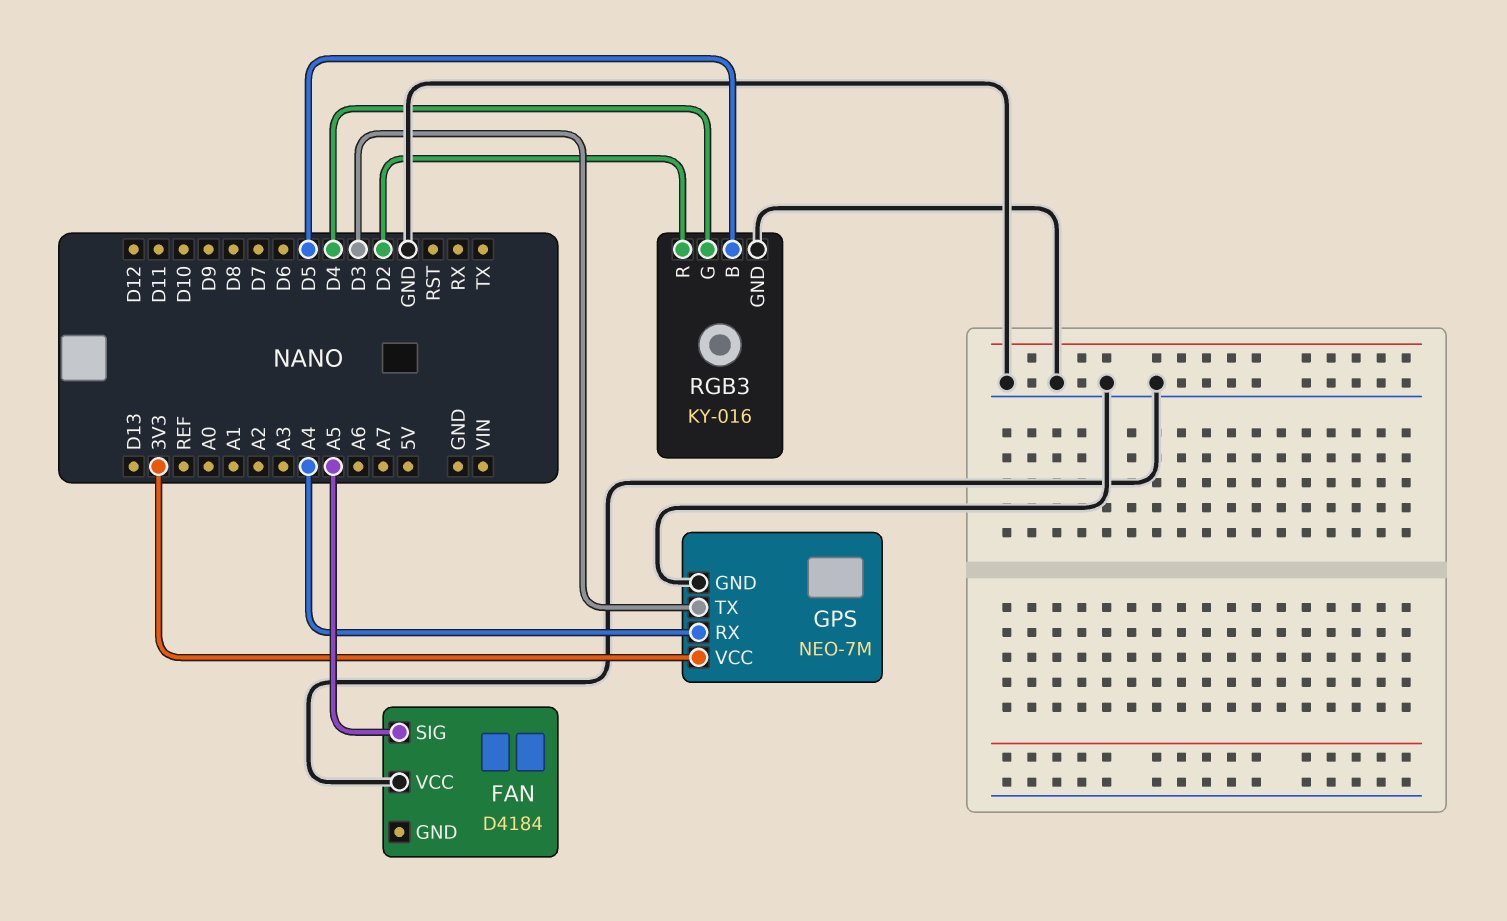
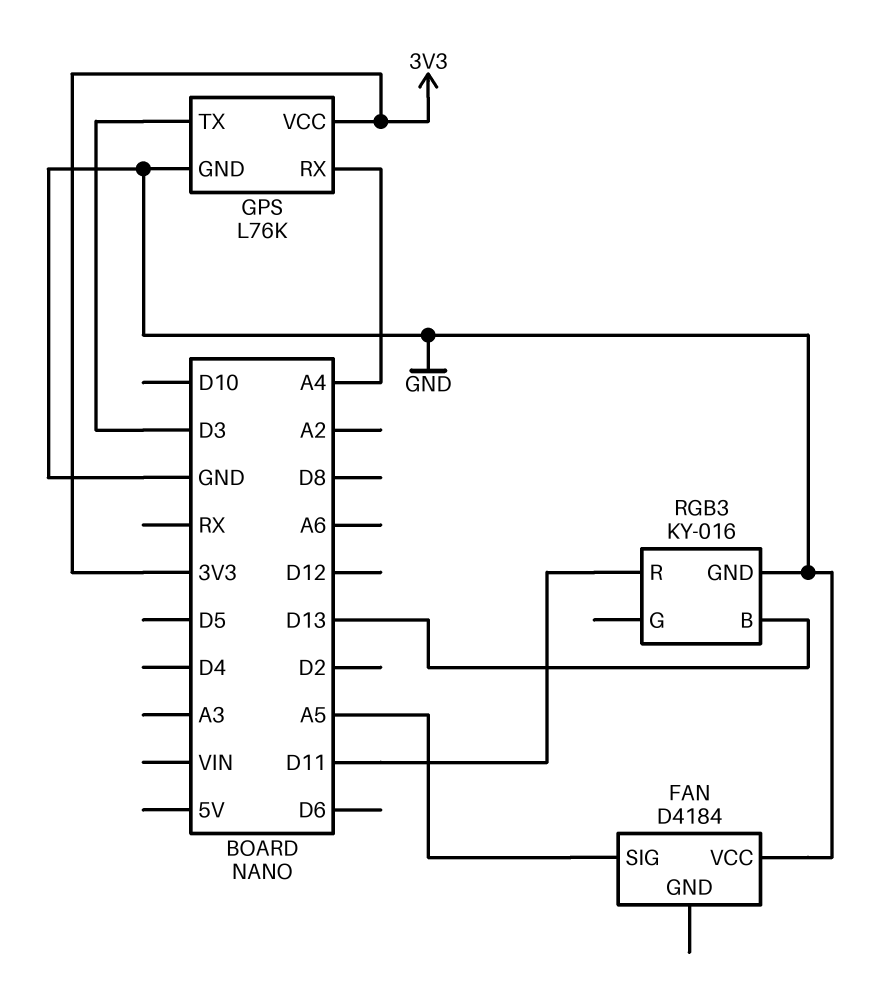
GPS: NEO-7M -> L76K
RGB3 pin B: D5 -> D13
RGB3 pin G: D4 -> none
RGB3 pin R: D2 -> D11

